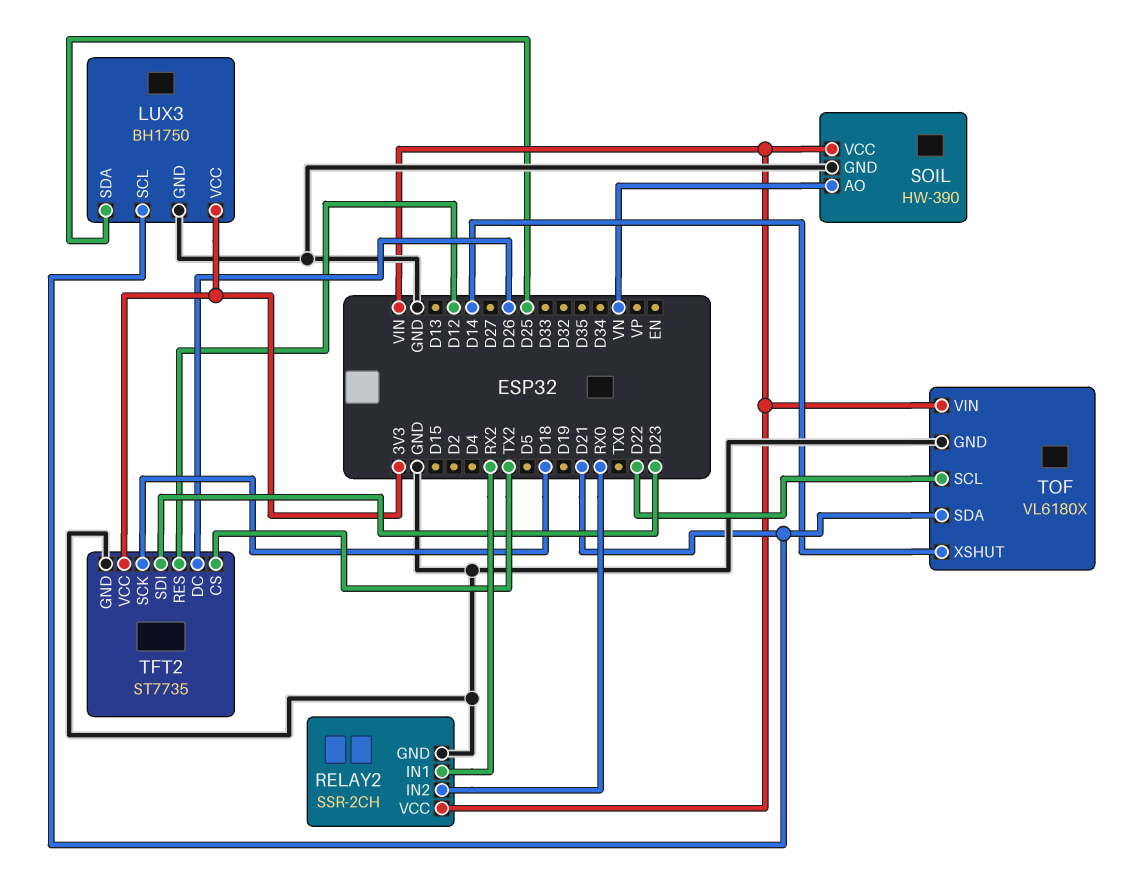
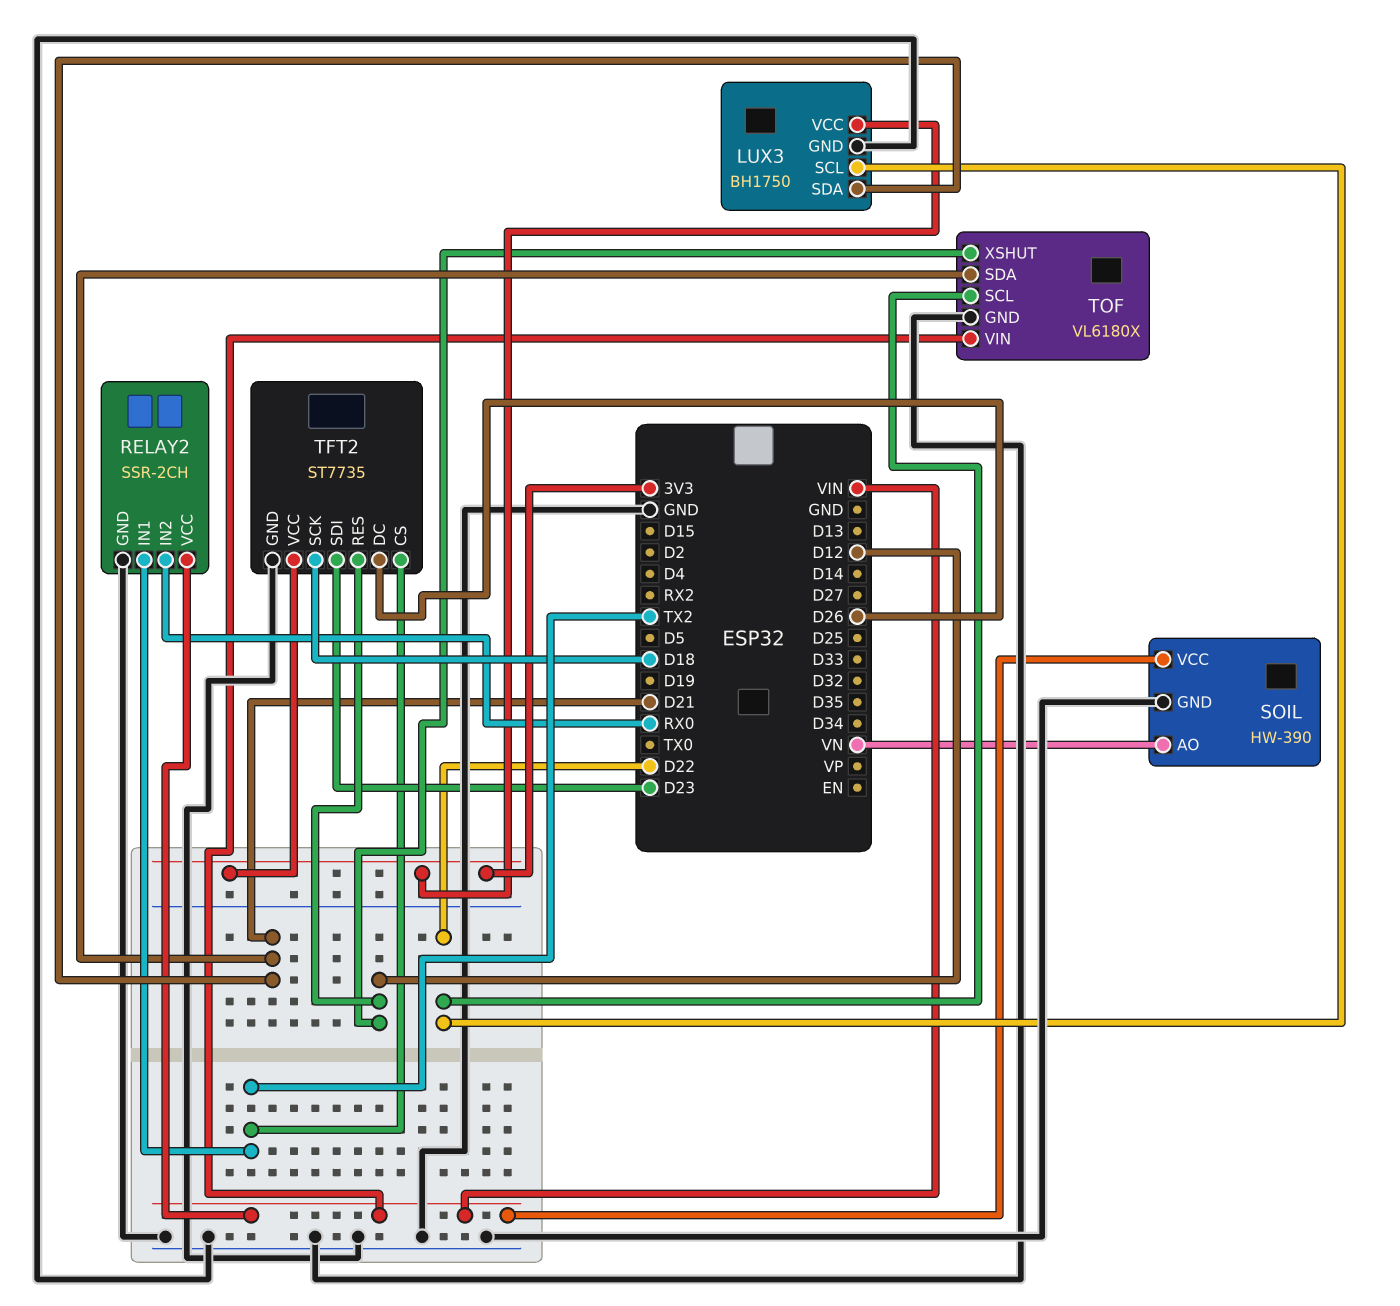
LUX3 pin SCL: D21 -> D22
LUX3 pin SDA: D25 -> D21
RELAY2 pin IN1: RX2 -> TX2
TOF pin XSHUT: D14 -> D12

